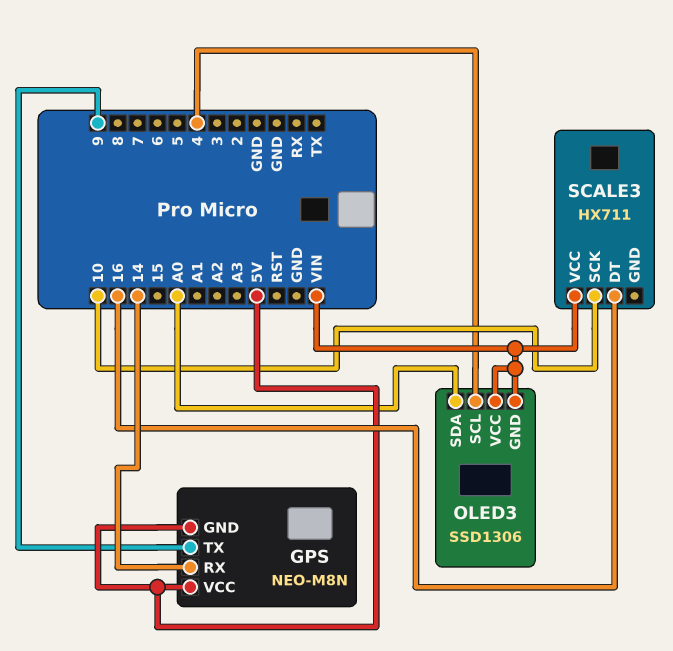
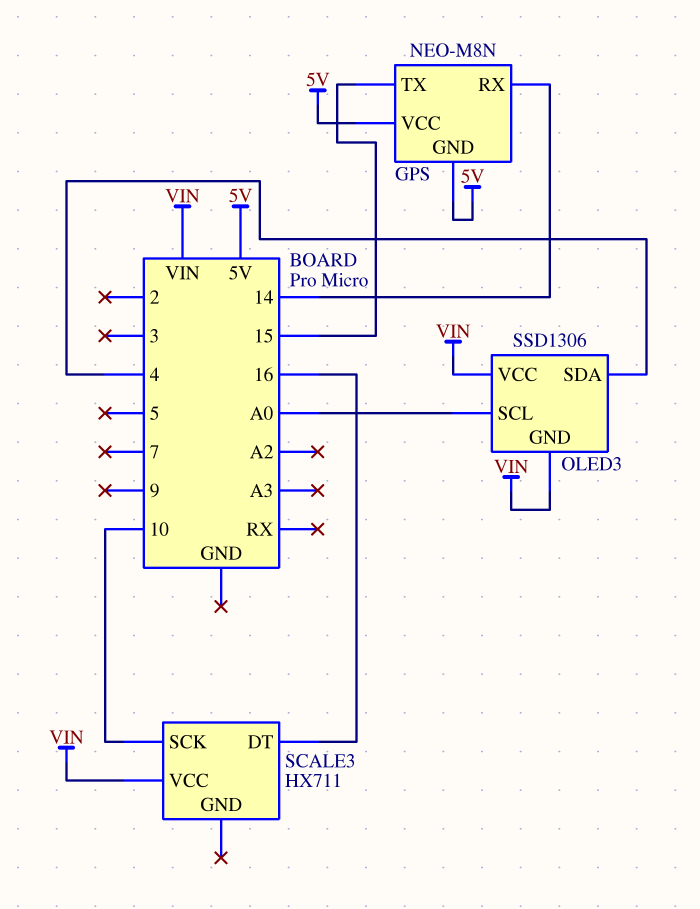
GPS pin TX: 9 -> 15
OLED3 pin SCL: 4 -> A0
OLED3 pin SDA: A0 -> 4

